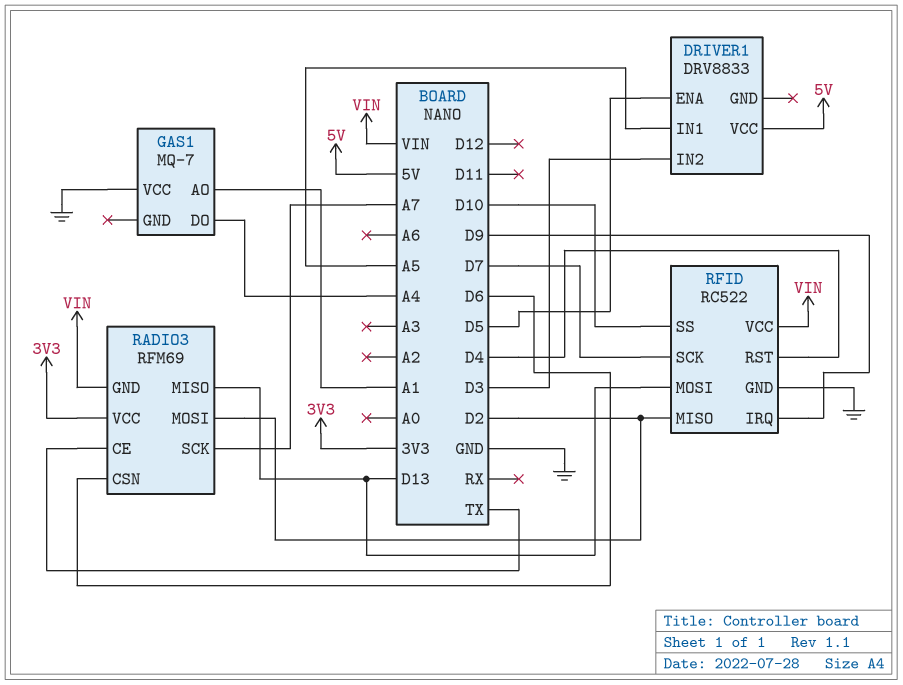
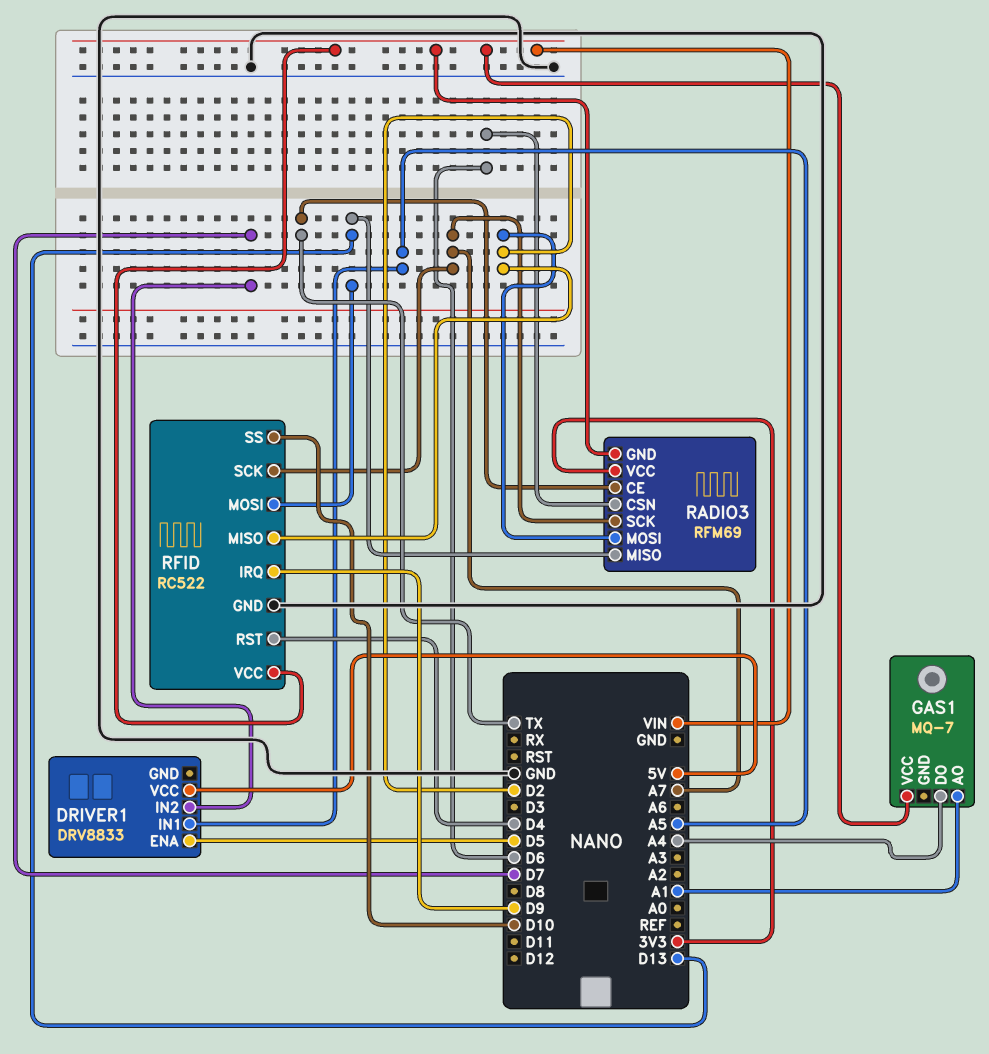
DRIVER1 pin IN2: D3 -> D7
GAS1 pin VCC: GND -> VIN
RFID pin SCK: D7 -> A7

